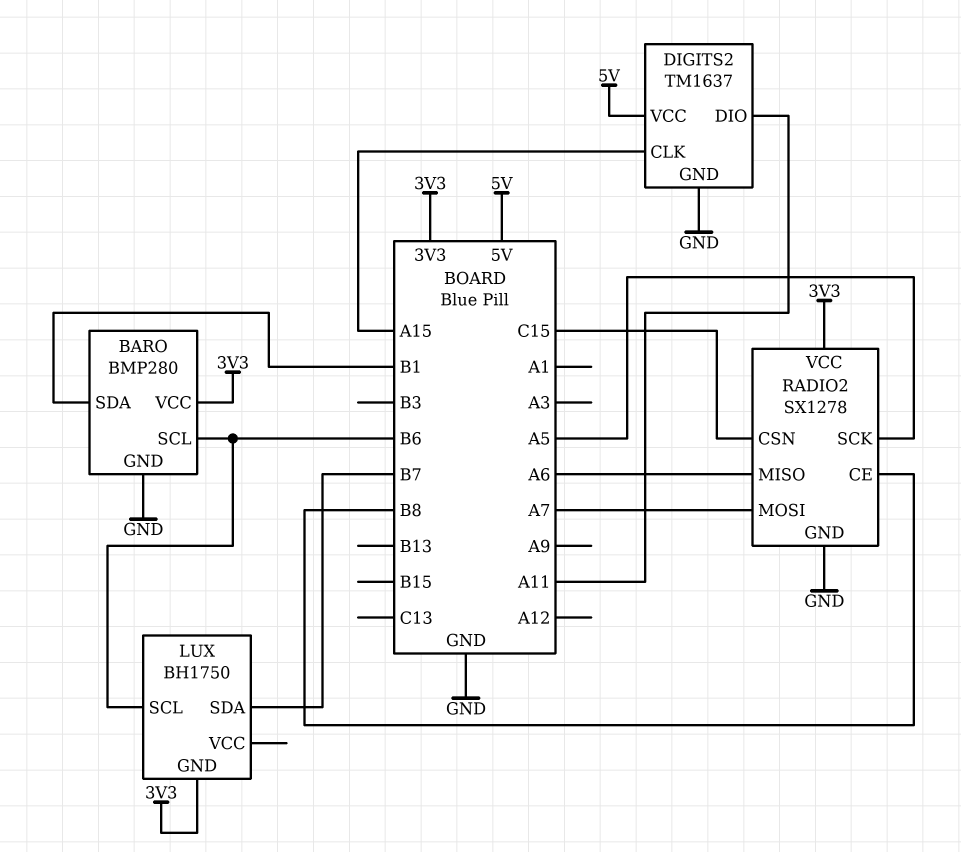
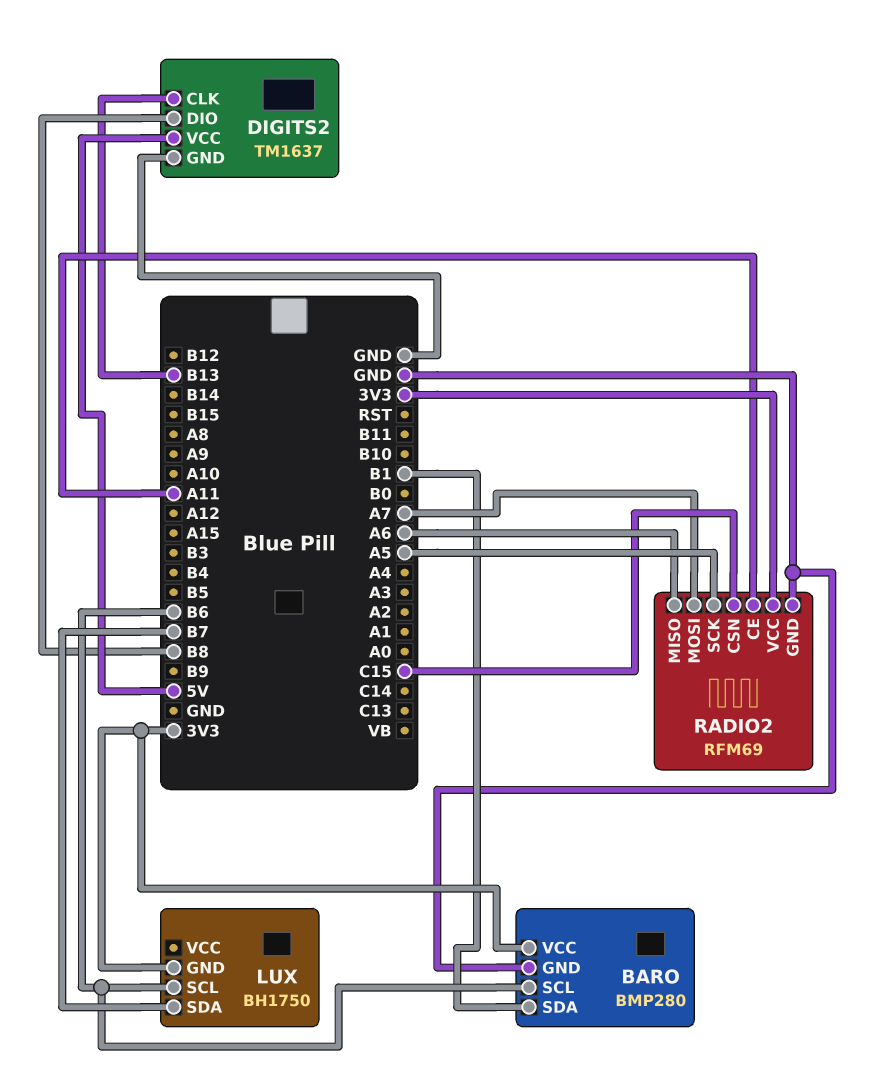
DIGITS2 pin CLK: A15 -> B13
DIGITS2 pin DIO: A11 -> B8
RADIO2: SX1278 -> RFM69
RADIO2 pin CE: B8 -> A11

